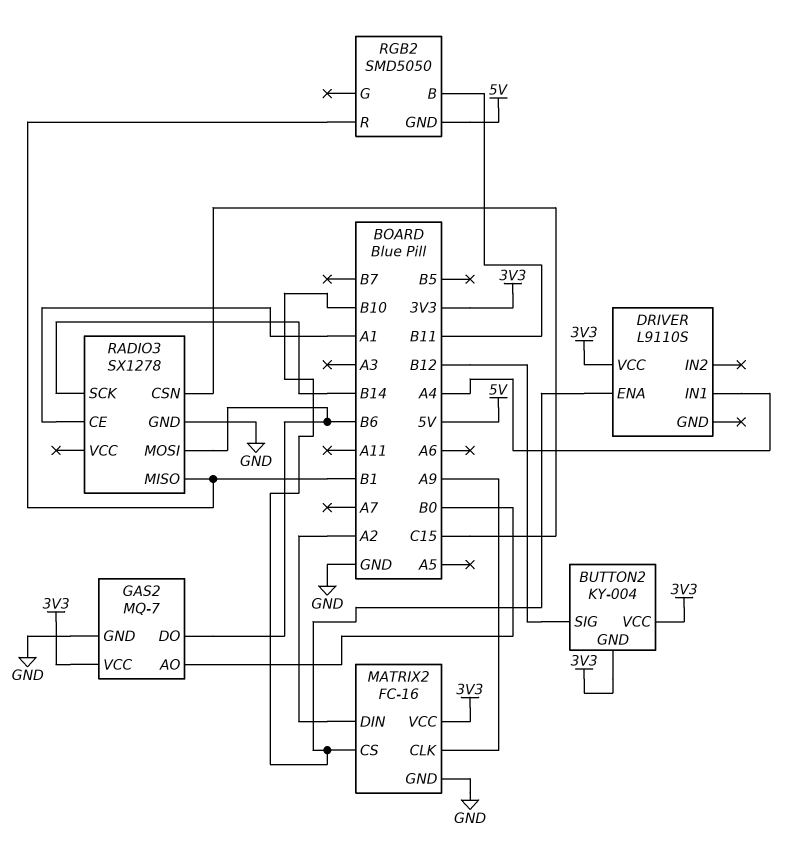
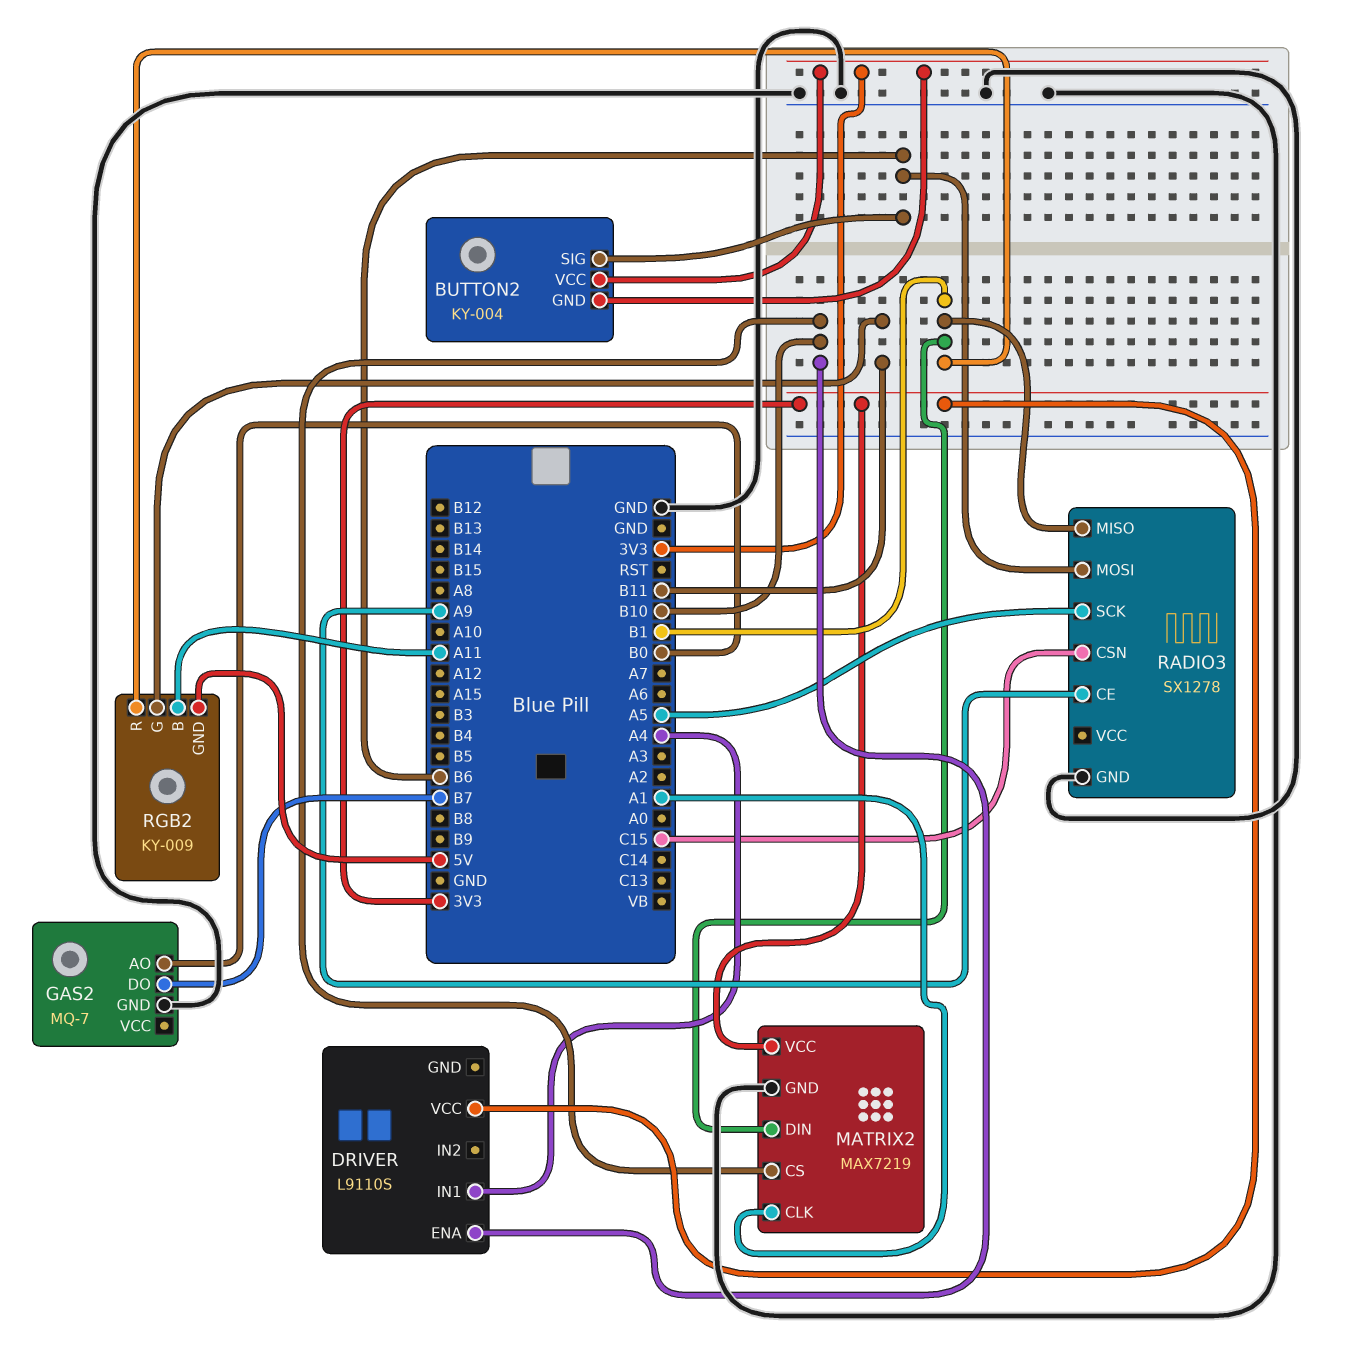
BUTTON2 pin SIG: B12 -> B6
GAS2 pin DO: B6 -> B7
GAS2 pin VCC: 3V3 -> none
MATRIX2: FC-16 -> MAX7219
MATRIX2 pin CLK: A9 -> A1
MATRIX2 pin DIN: A2 -> B1
RADIO3 pin CE: A1 -> A9
RADIO3 pin SCK: B14 -> A5
RGB2: SMD5050 -> KY-009
RGB2 pin B: B11 -> A11
RGB2 pin G: none -> B11

